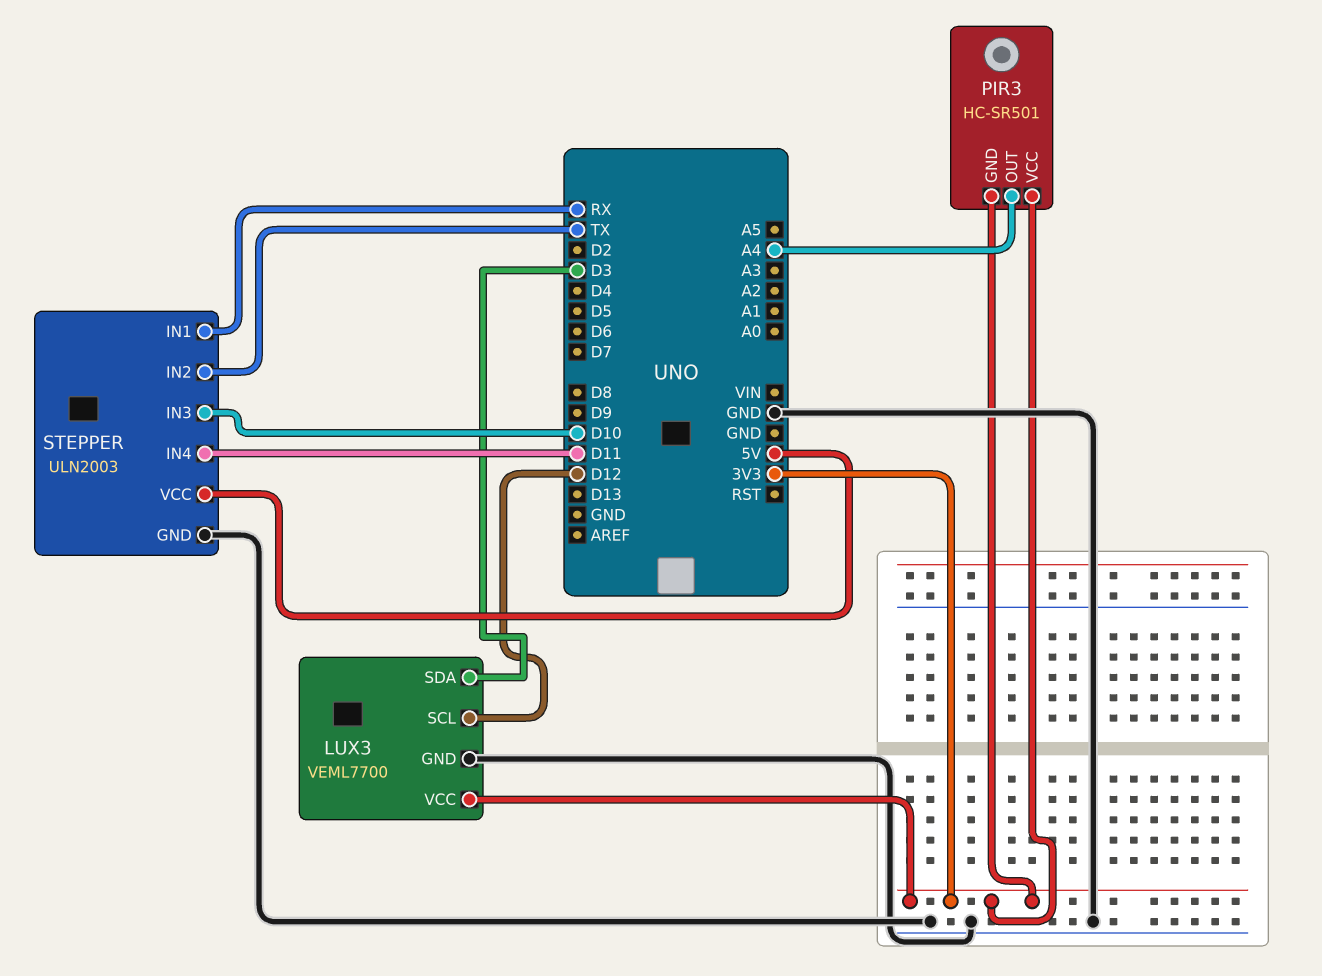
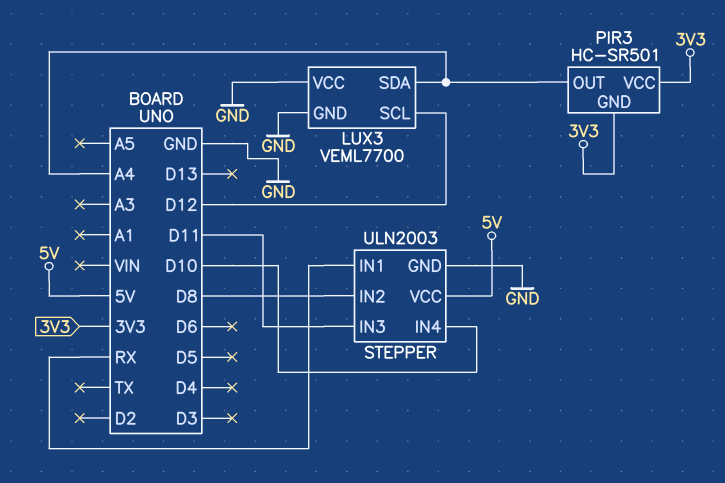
LUX3 pin SDA: D3 -> A4
LUX3 pin VCC: 3V3 -> GND
STEPPER pin IN2: TX -> D8
STEPPER pin IN3: D10 -> D11
STEPPER pin IN4: D11 -> D10

